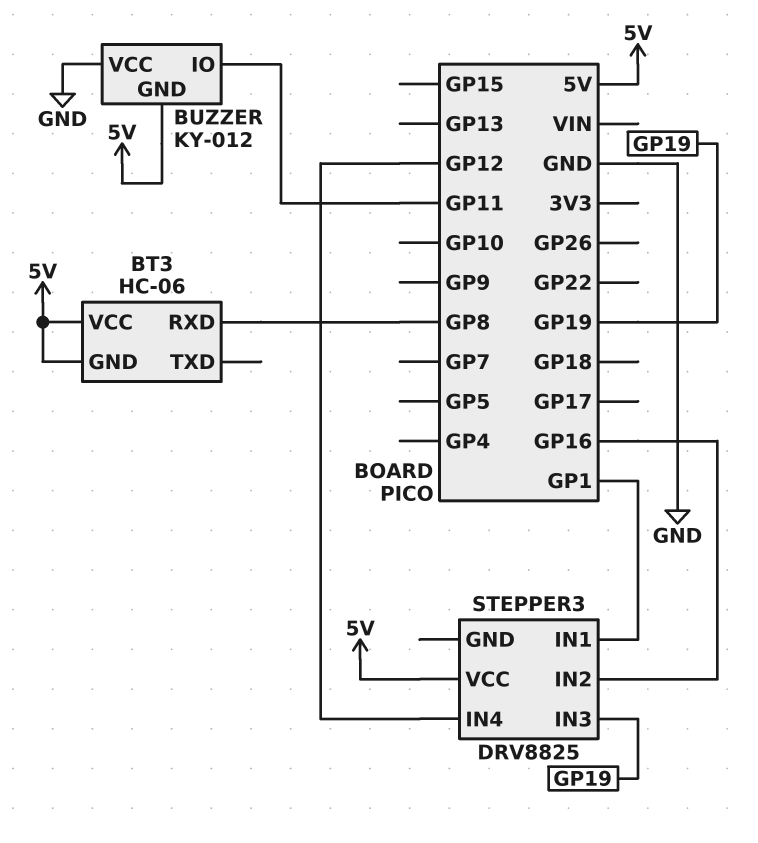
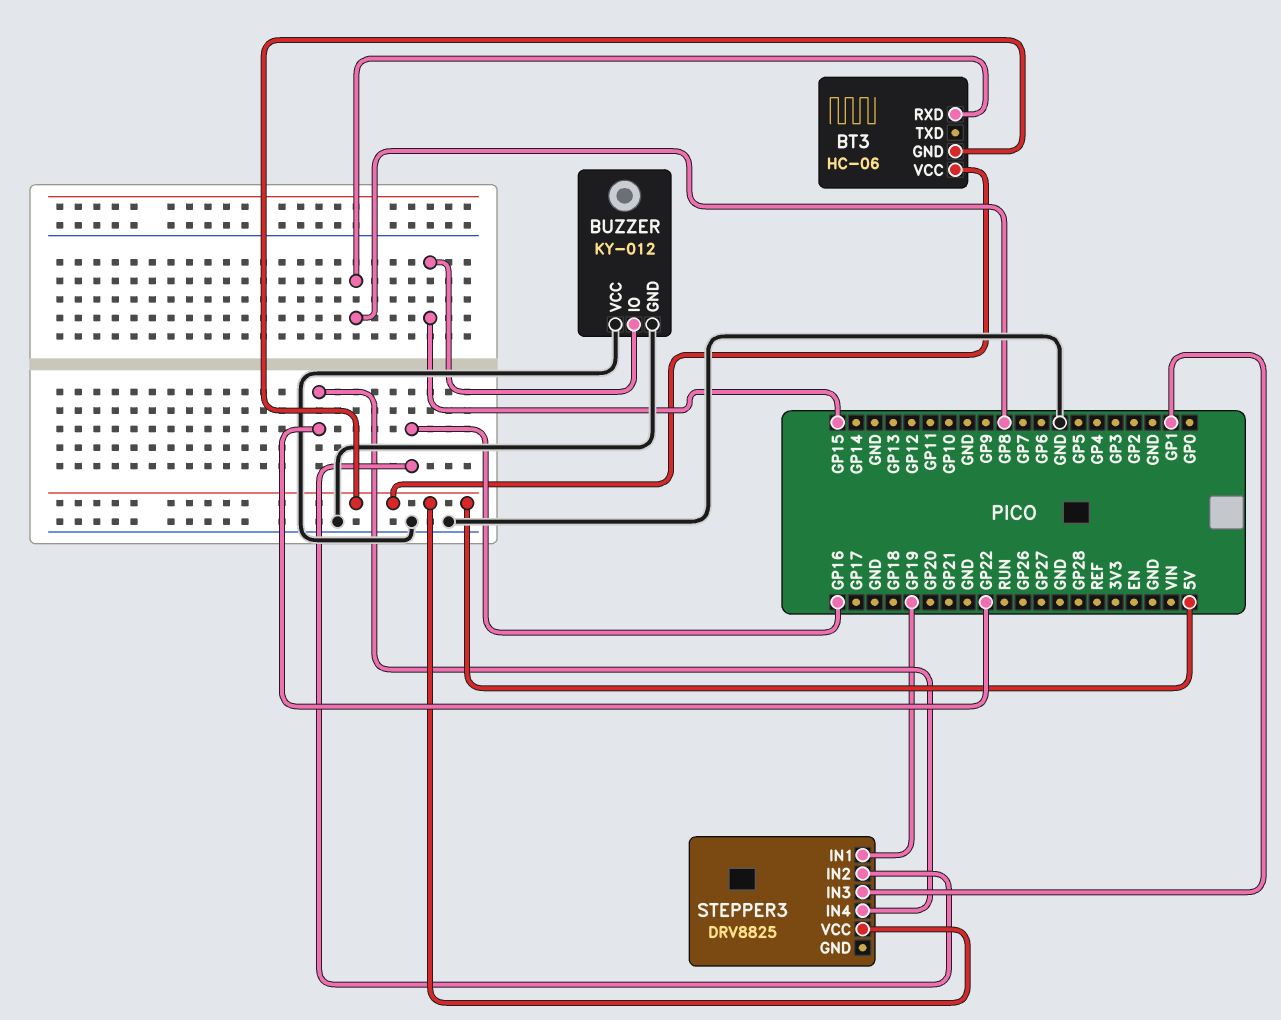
BUZZER pin GND: 5V -> GND
BUZZER pin IO: GP11 -> GP15
STEPPER3 pin IN1: GP1 -> GP19
STEPPER3 pin IN3: GP19 -> GP1
STEPPER3 pin IN4: GP12 -> GP22

